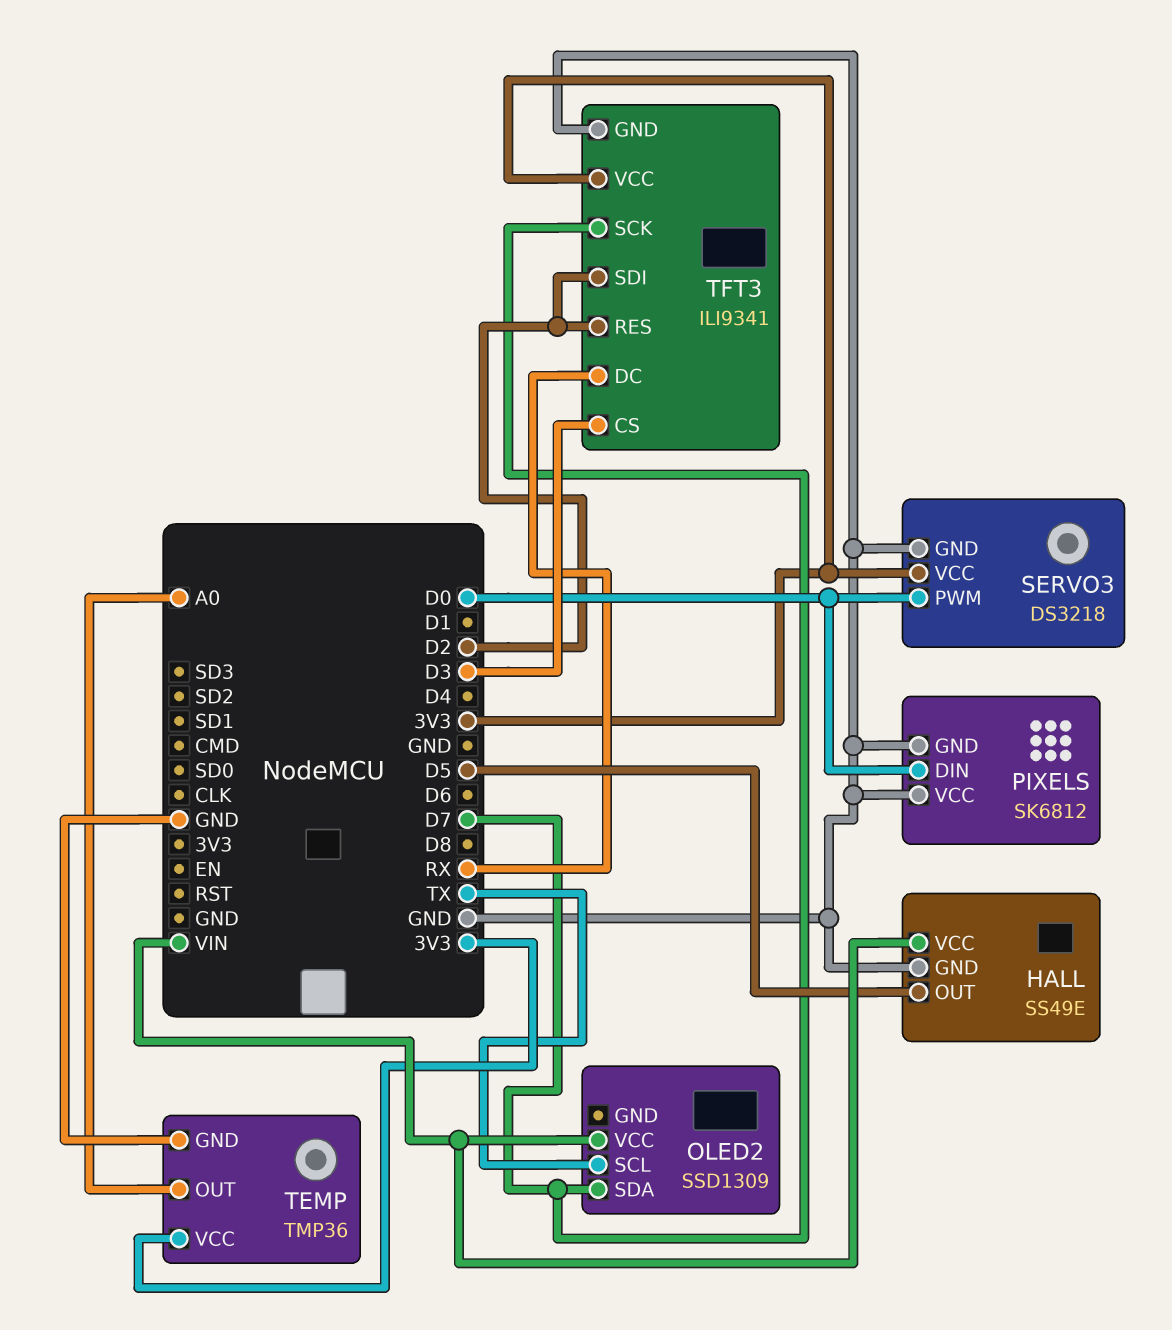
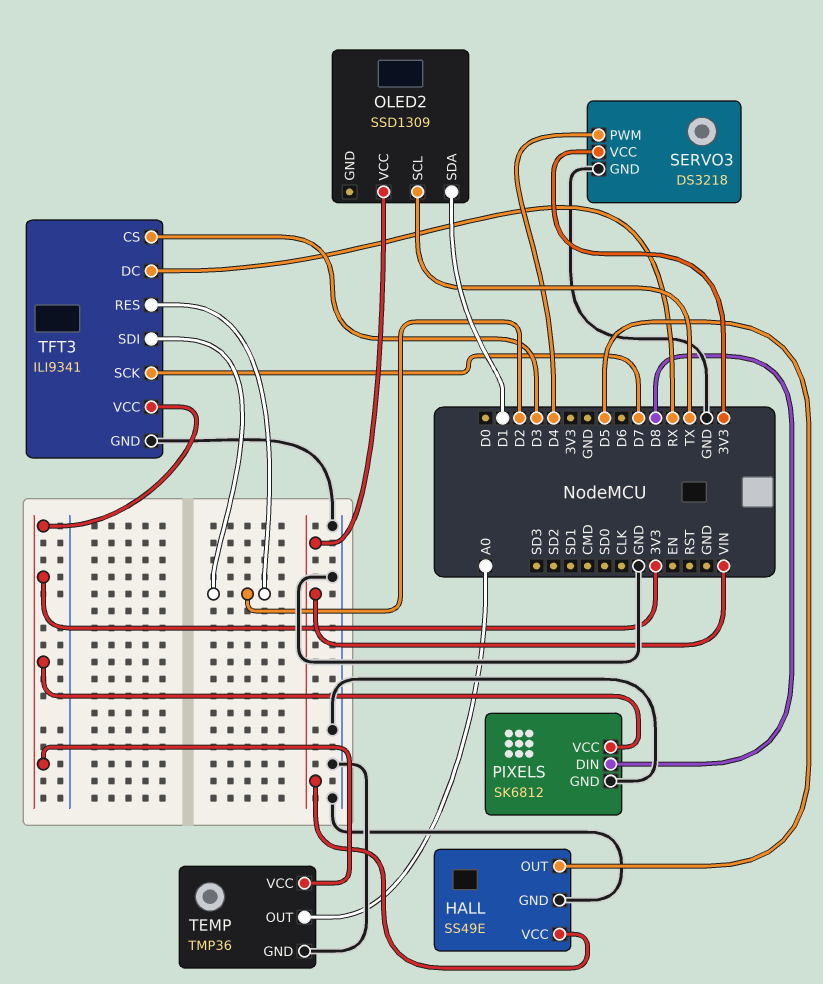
OLED2 pin SDA: D7 -> D1
PIXELS pin DIN: D0 -> D8
PIXELS pin VCC: GND -> 3V3
SERVO3 pin PWM: D0 -> D4

